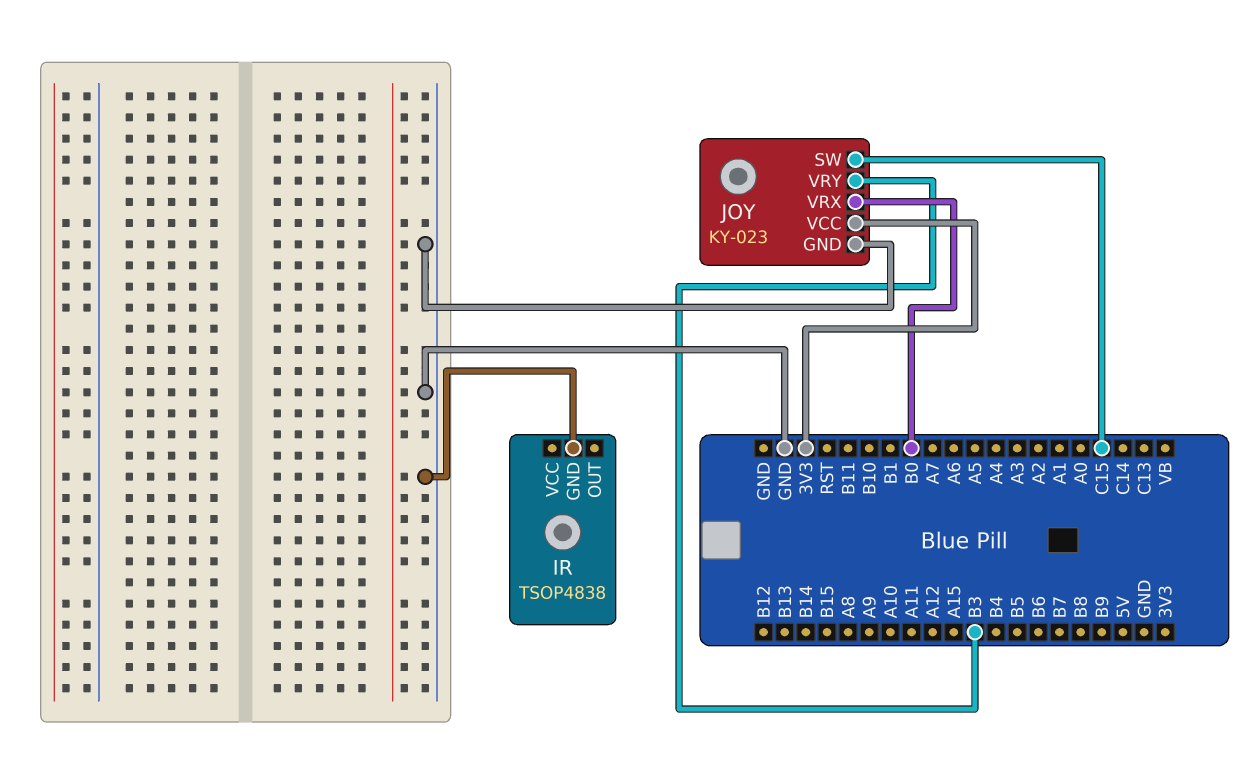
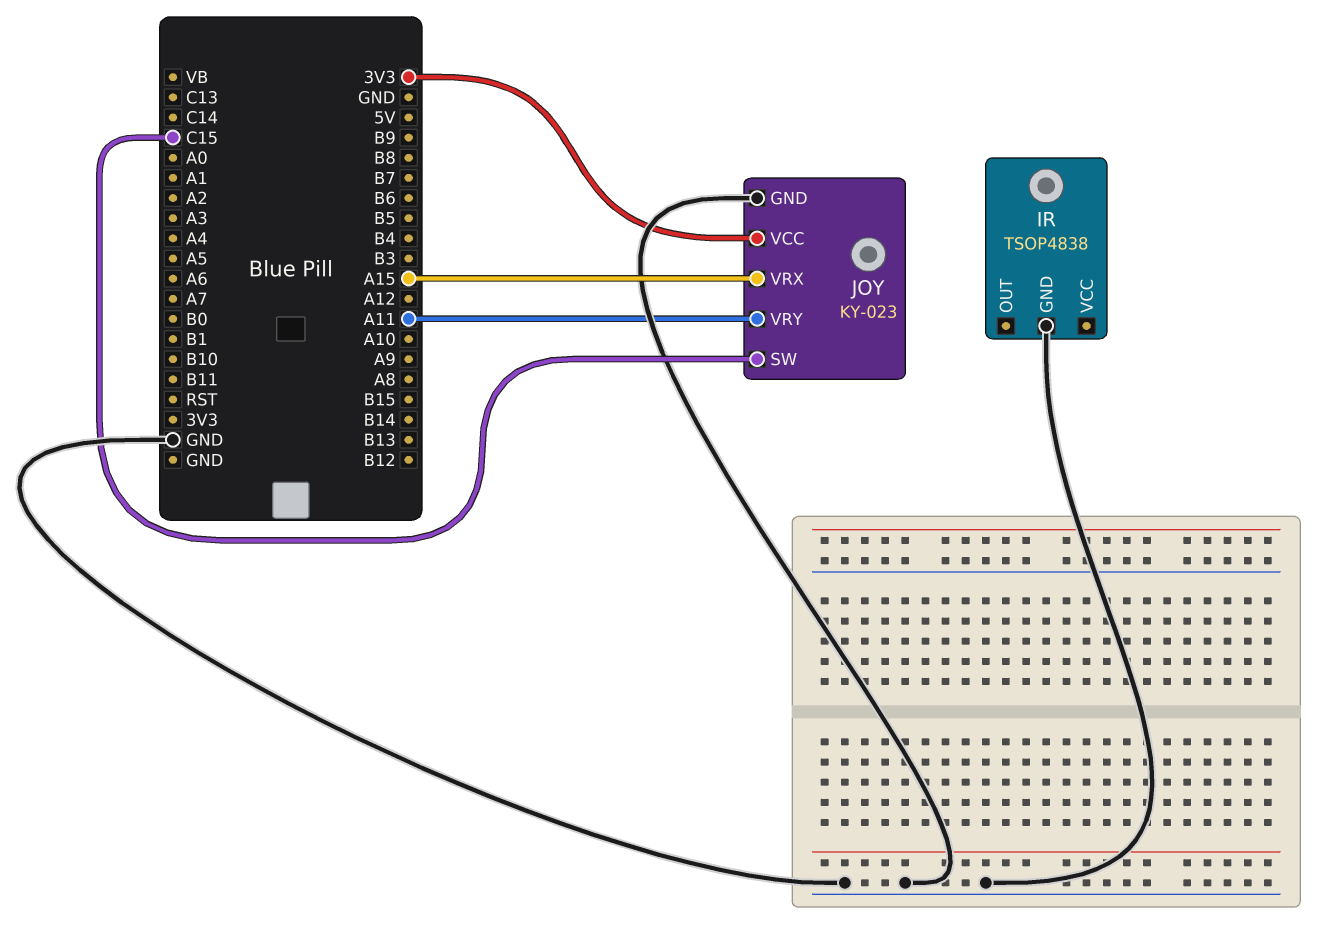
JOY pin VRX: B0 -> A15
JOY pin VRY: B3 -> A11

